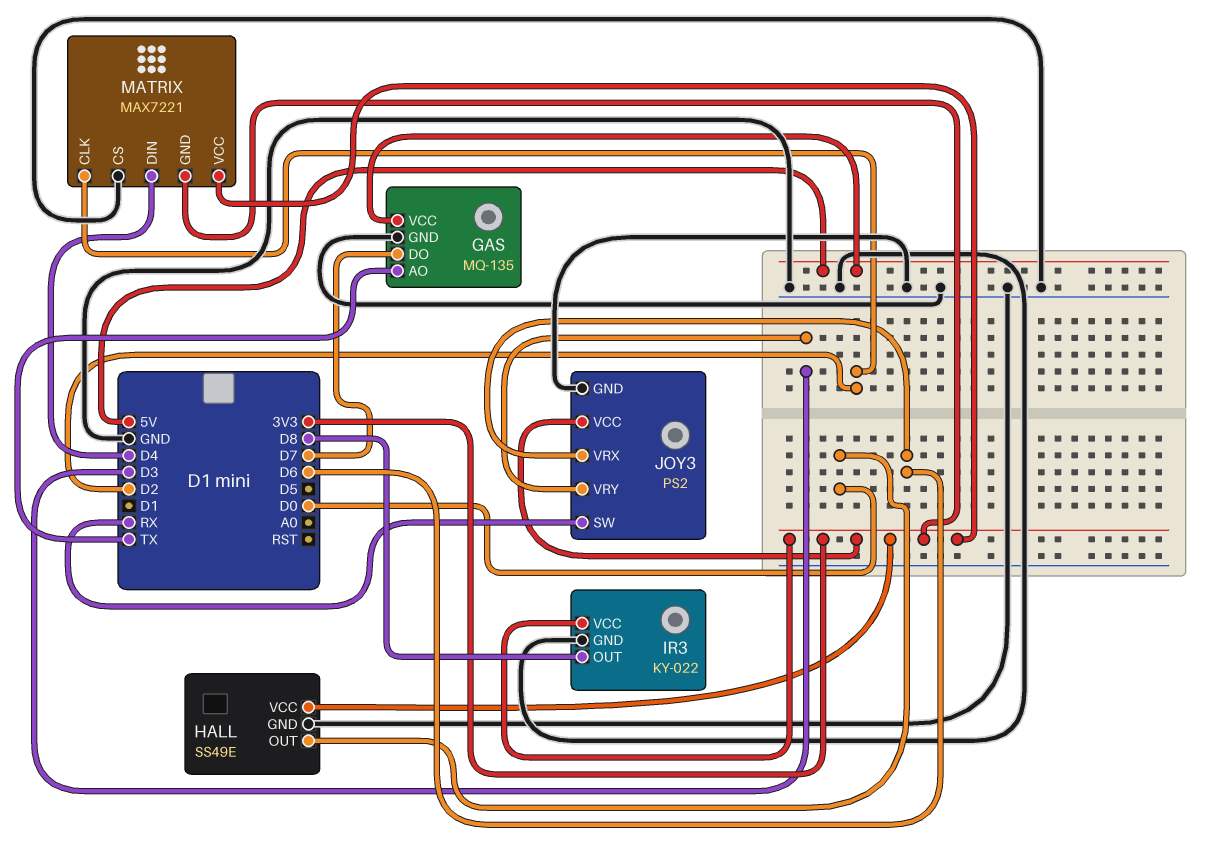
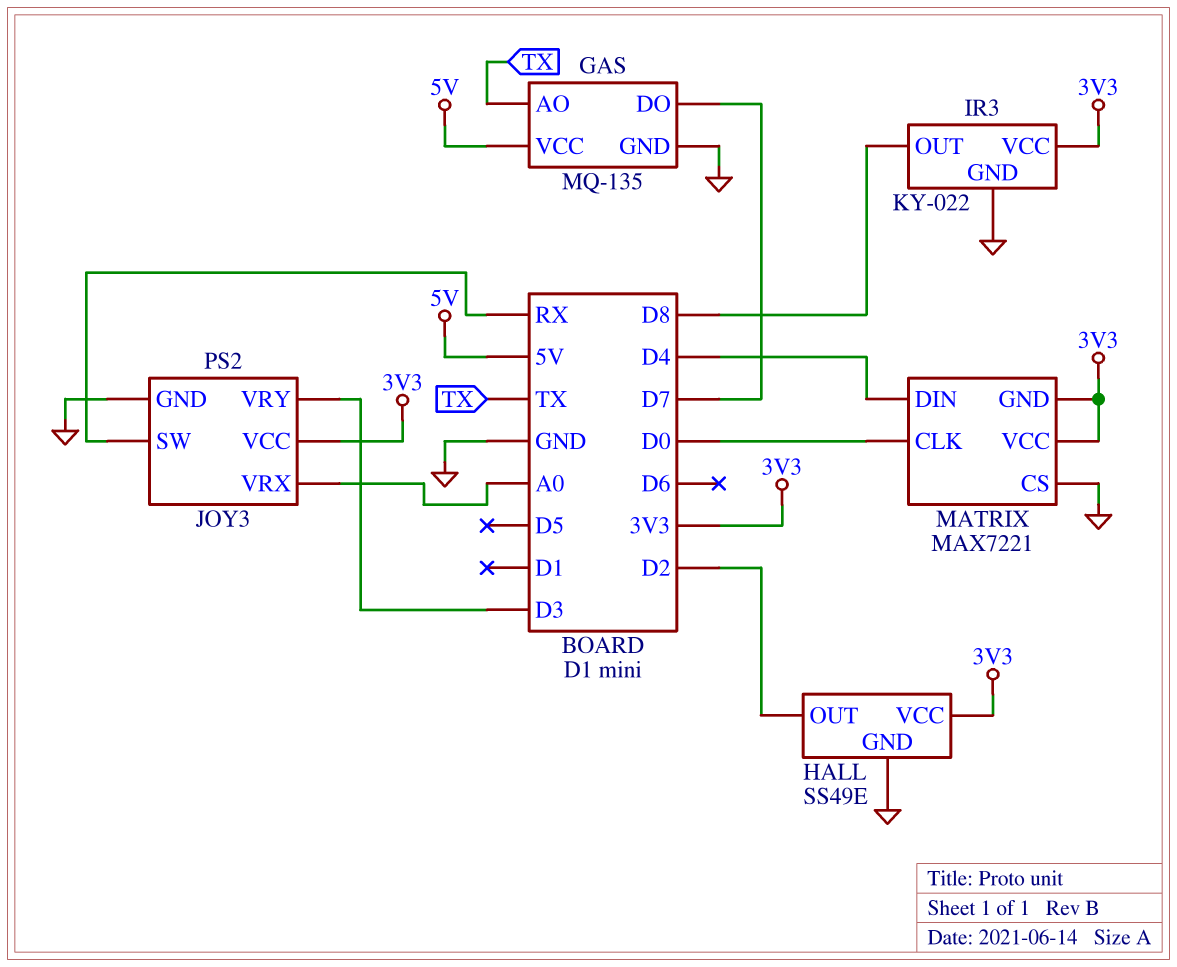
HALL pin OUT: D0 -> D2
JOY3 pin VRX: D6 -> A0
MATRIX pin CLK: D2 -> D0

